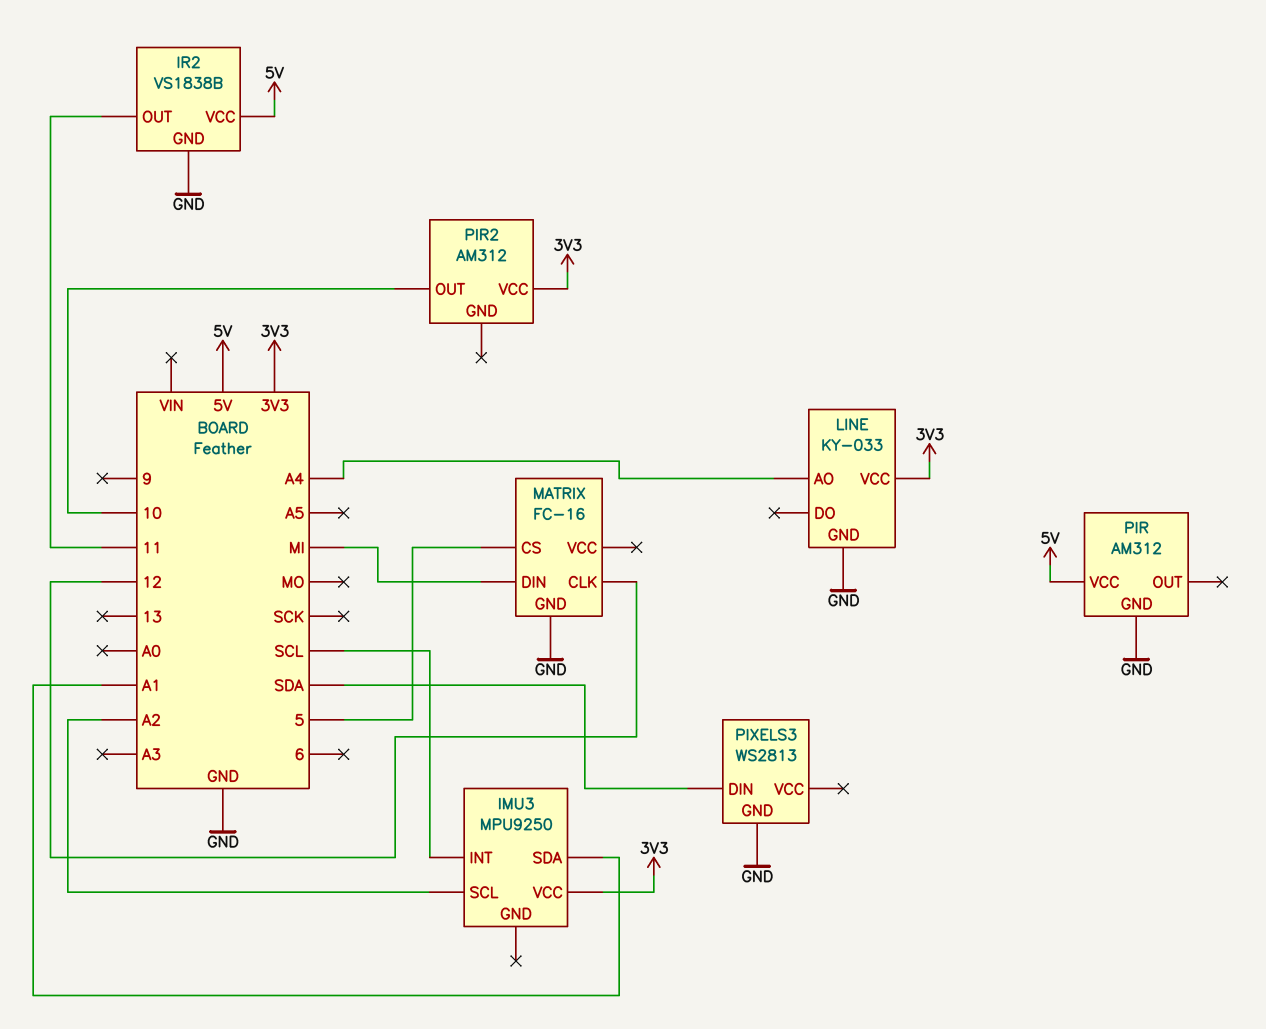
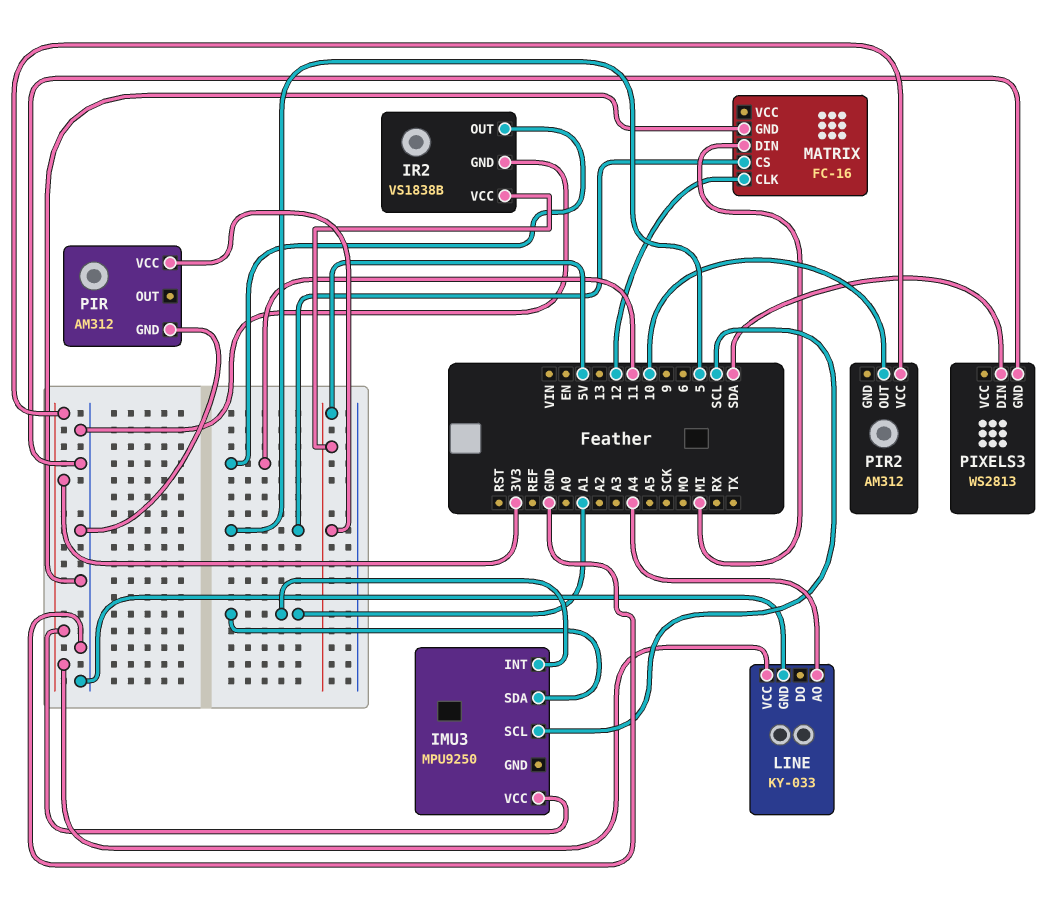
IMU3 pin INT: SCL -> A1
IMU3 pin SCL: A2 -> SCL

